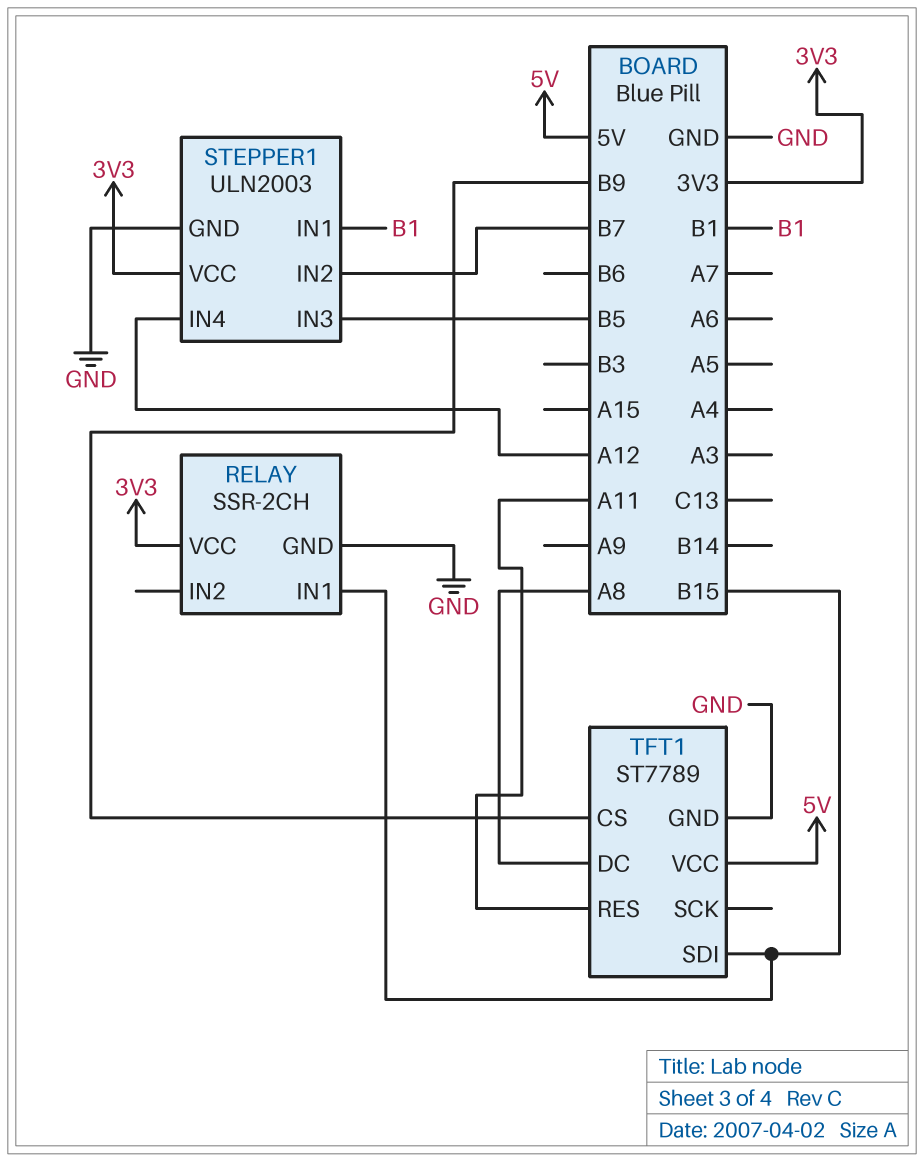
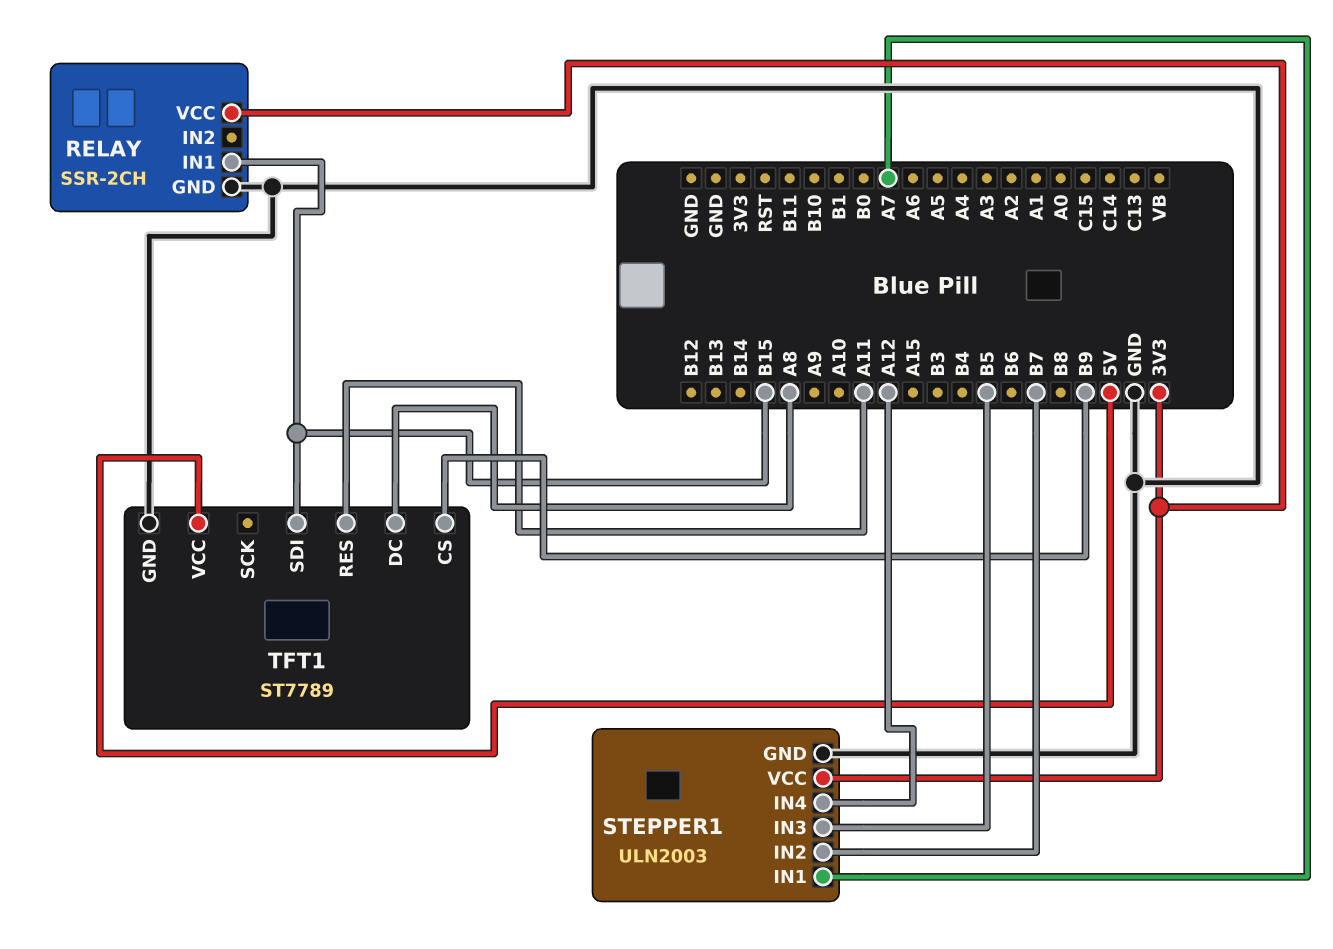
STEPPER1 pin IN1: B1 -> A7

